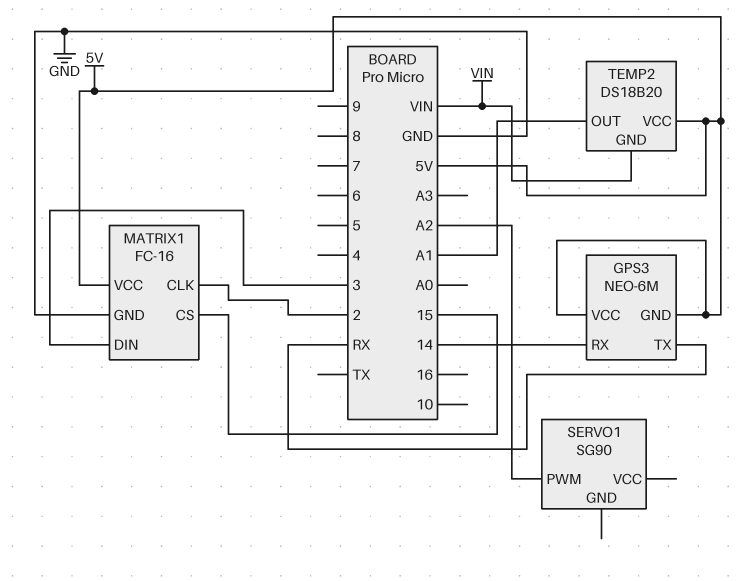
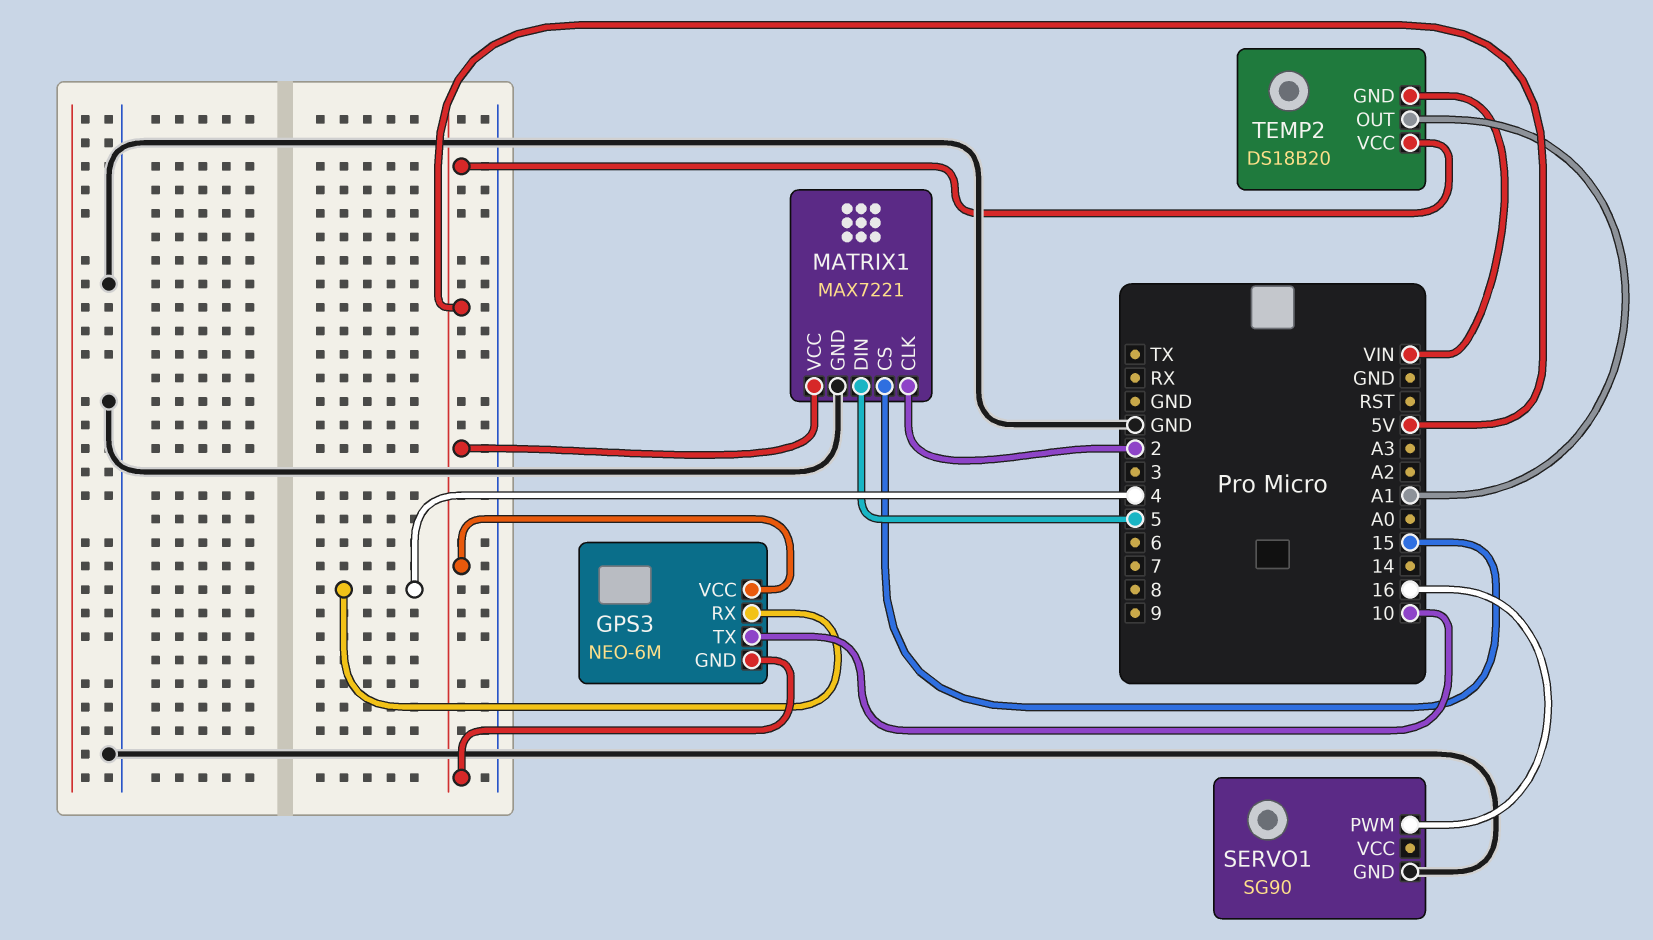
GPS3 pin RX: 14 -> 4
GPS3 pin TX: RX -> 10
MATRIX1: FC-16 -> MAX7221
MATRIX1 pin DIN: 3 -> 5
SERVO1 pin GND: none -> GND
SERVO1 pin PWM: A2 -> 16

